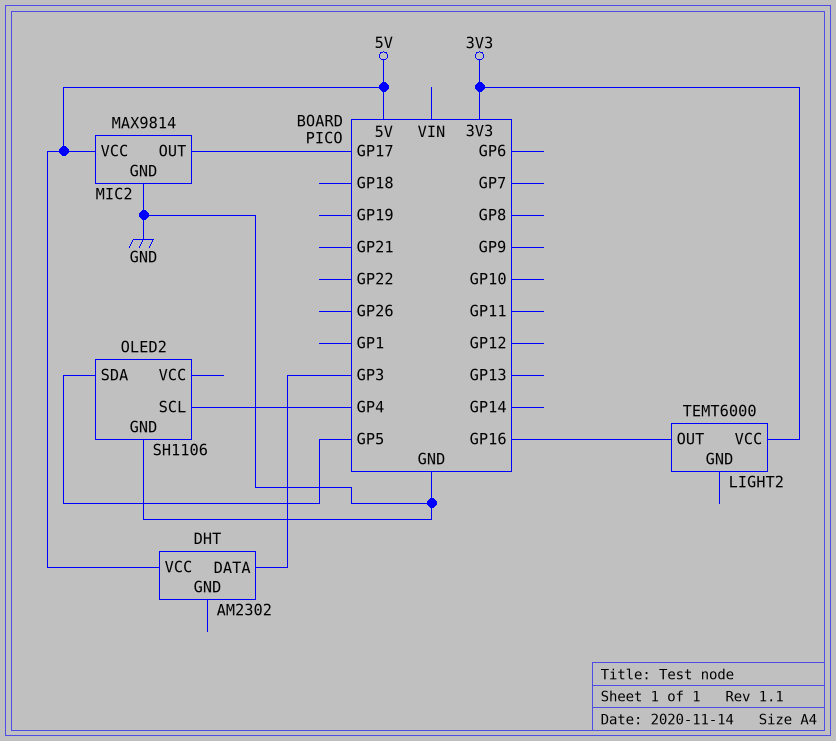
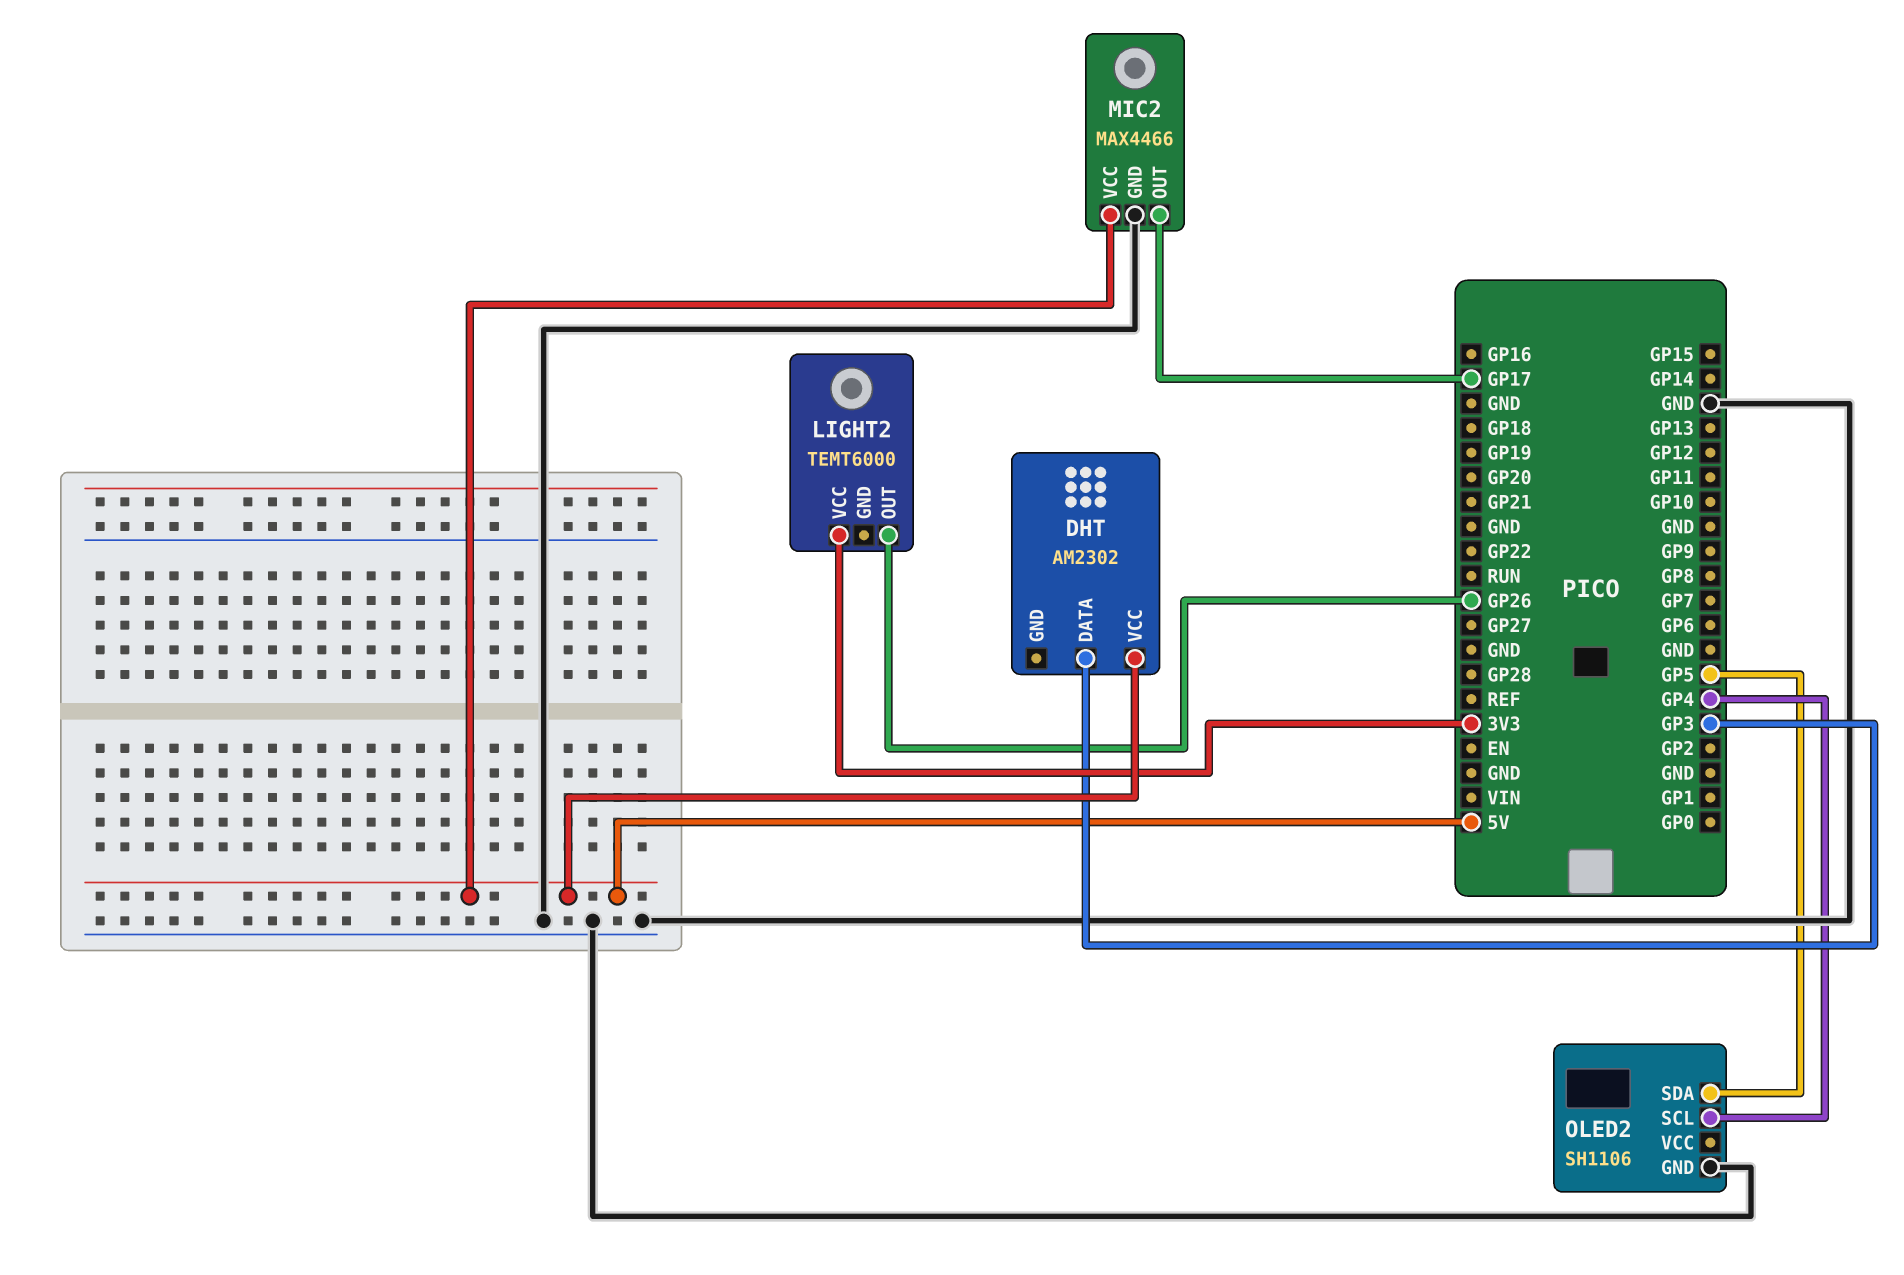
LIGHT2 pin OUT: GP16 -> GP26
MIC2: MAX9814 -> MAX4466

